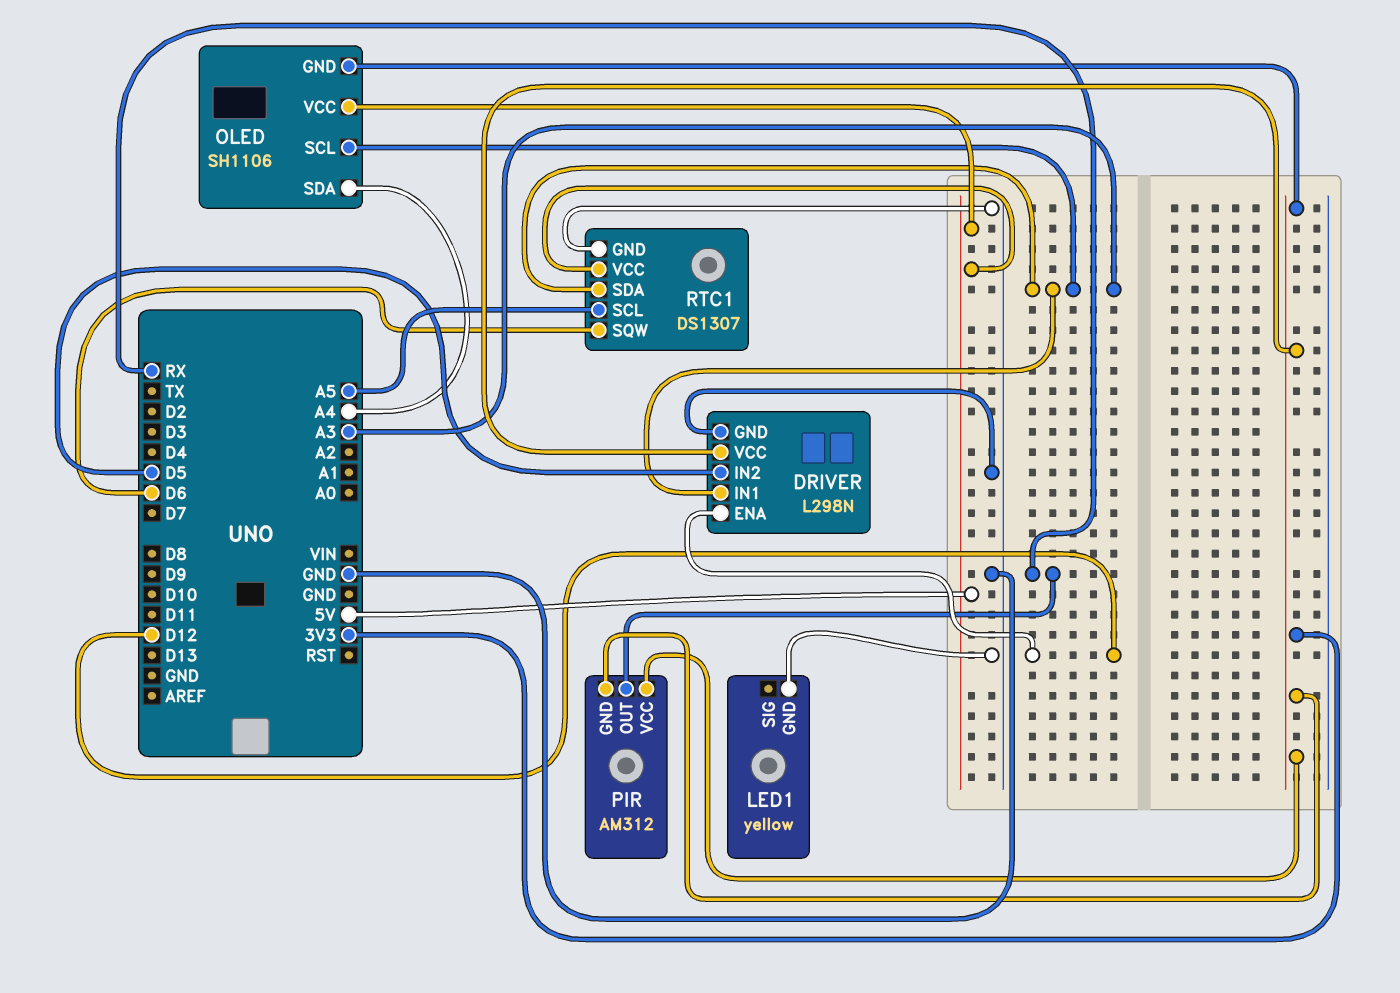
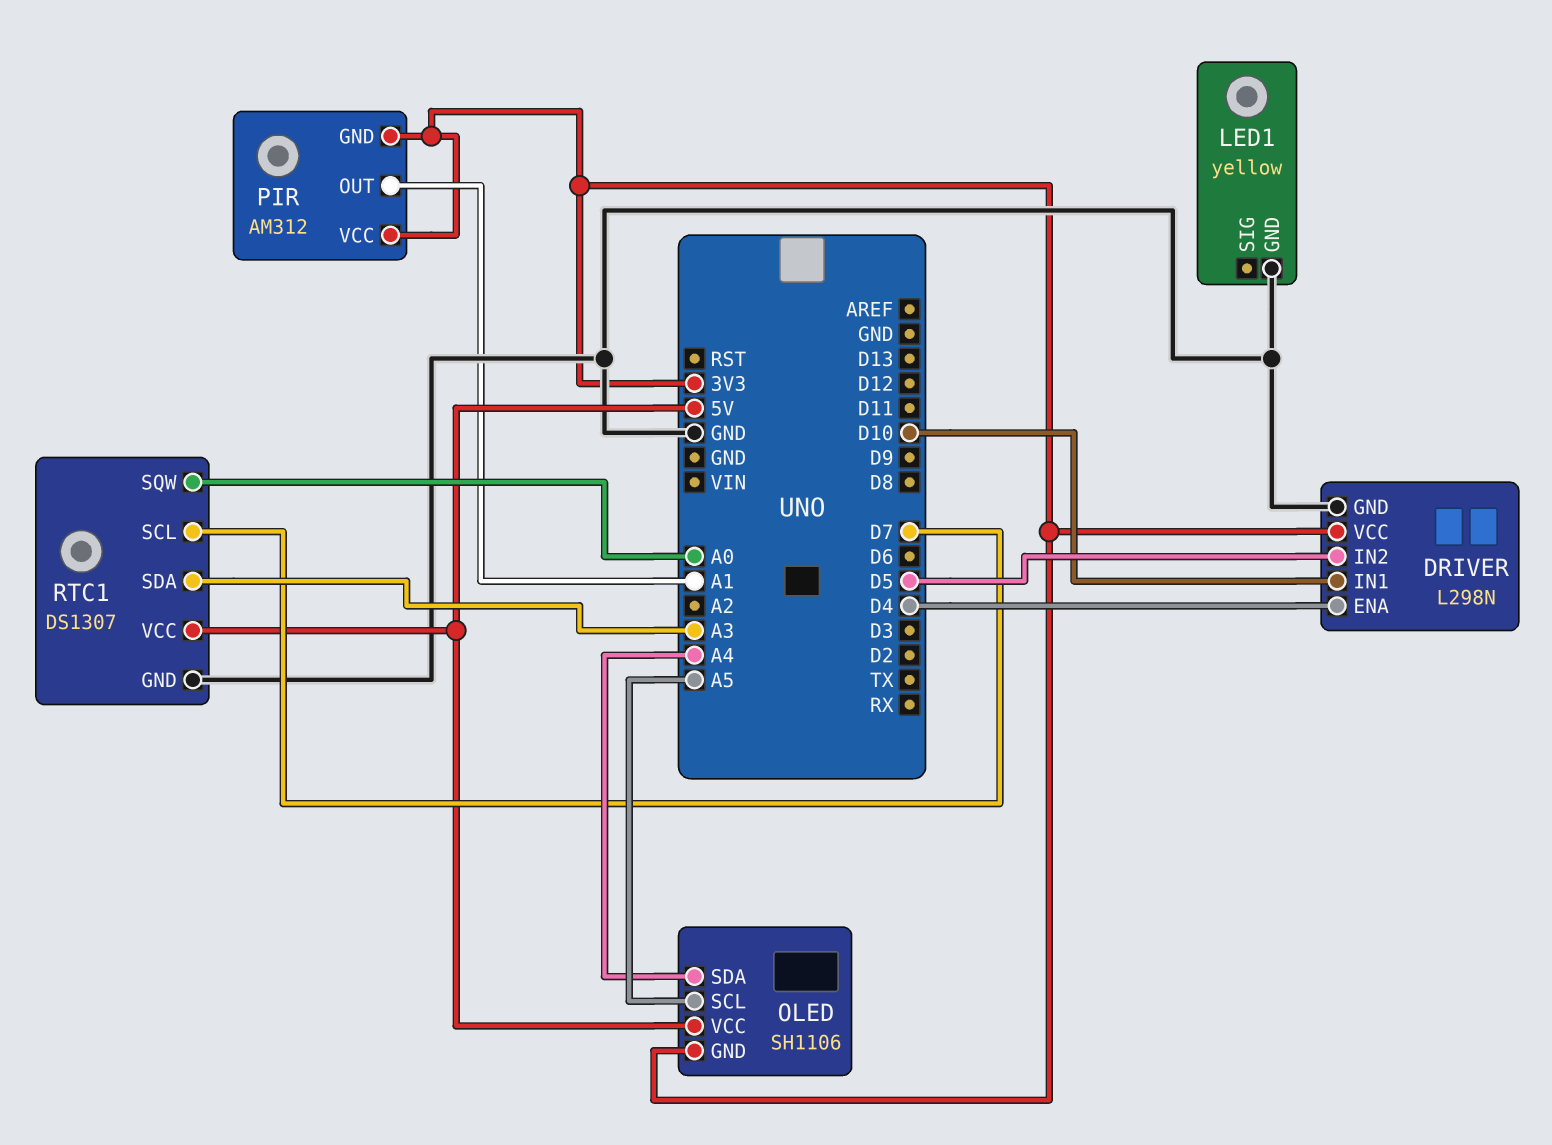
DRIVER pin ENA: D12 -> D4
DRIVER pin IN1: A3 -> D10
OLED pin SCL: A3 -> A5
PIR pin OUT: RX -> A1
RTC1 pin SCL: A5 -> D7
RTC1 pin SQW: D6 -> A0

